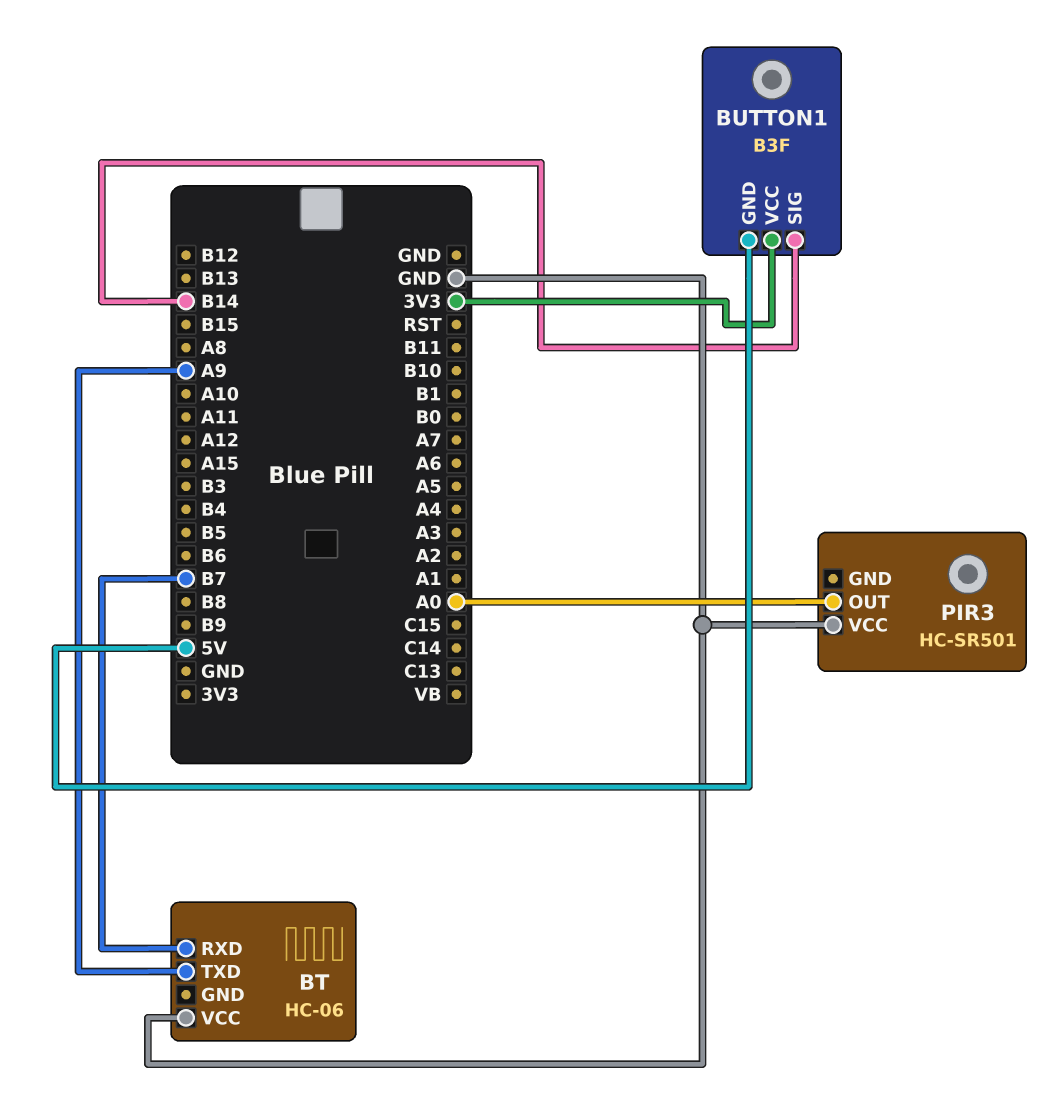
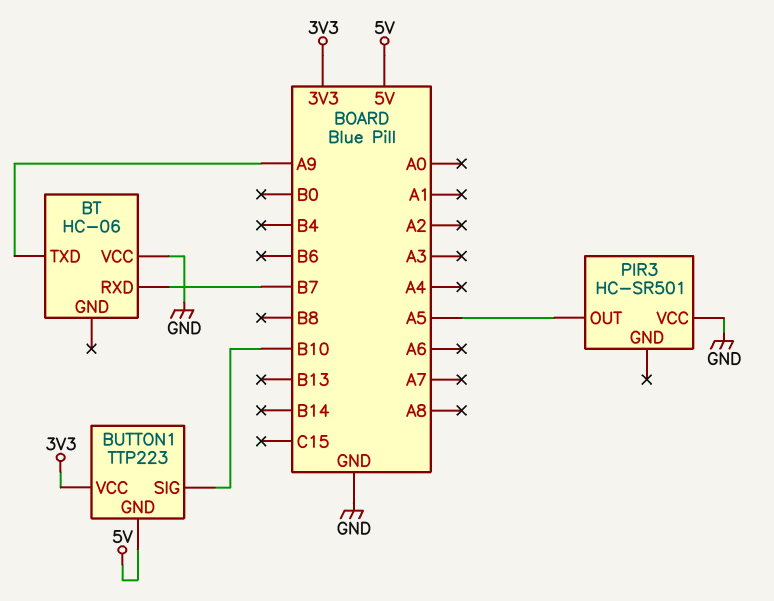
BUTTON1: B3F -> TTP223
BUTTON1 pin SIG: B14 -> B10
PIR3 pin OUT: A0 -> A5

